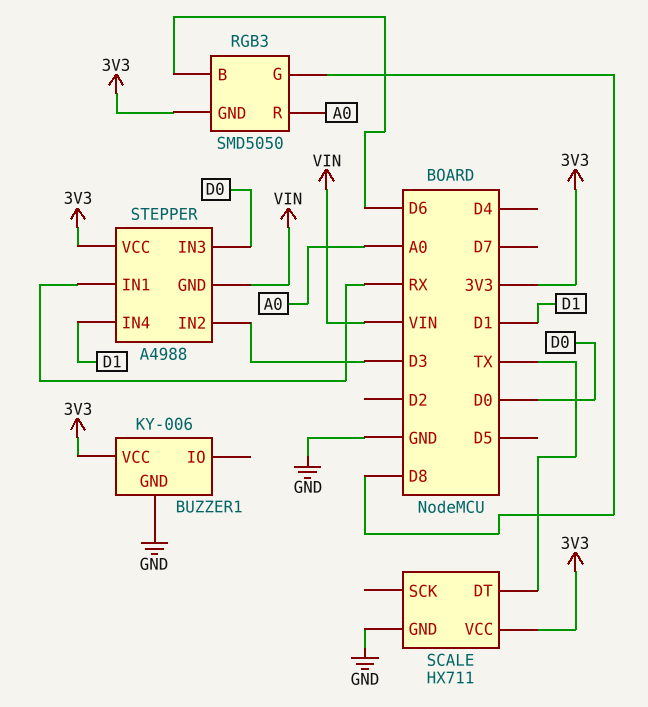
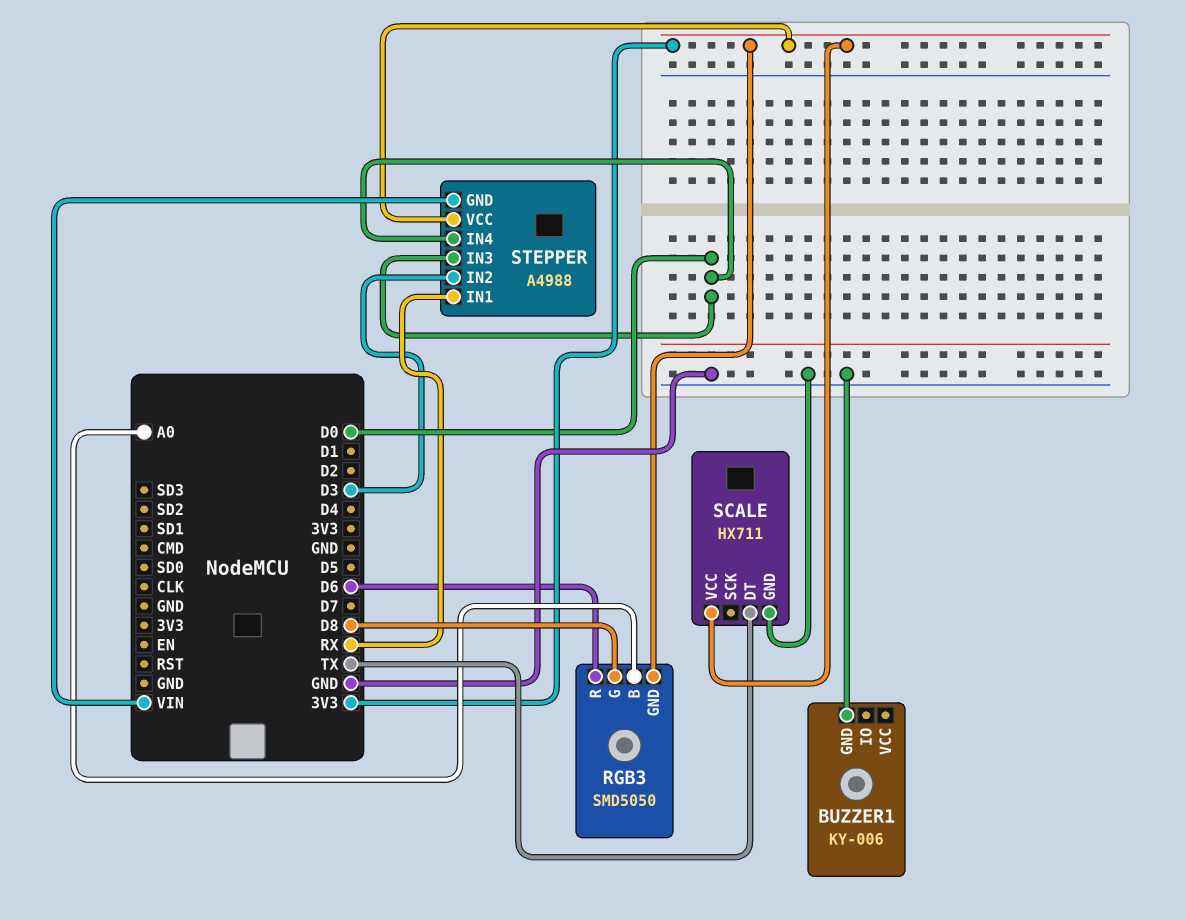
BUZZER1 pin VCC: 3V3 -> none
RGB3 pin B: D6 -> A0
RGB3 pin R: A0 -> D6
STEPPER pin IN4: D1 -> D0

